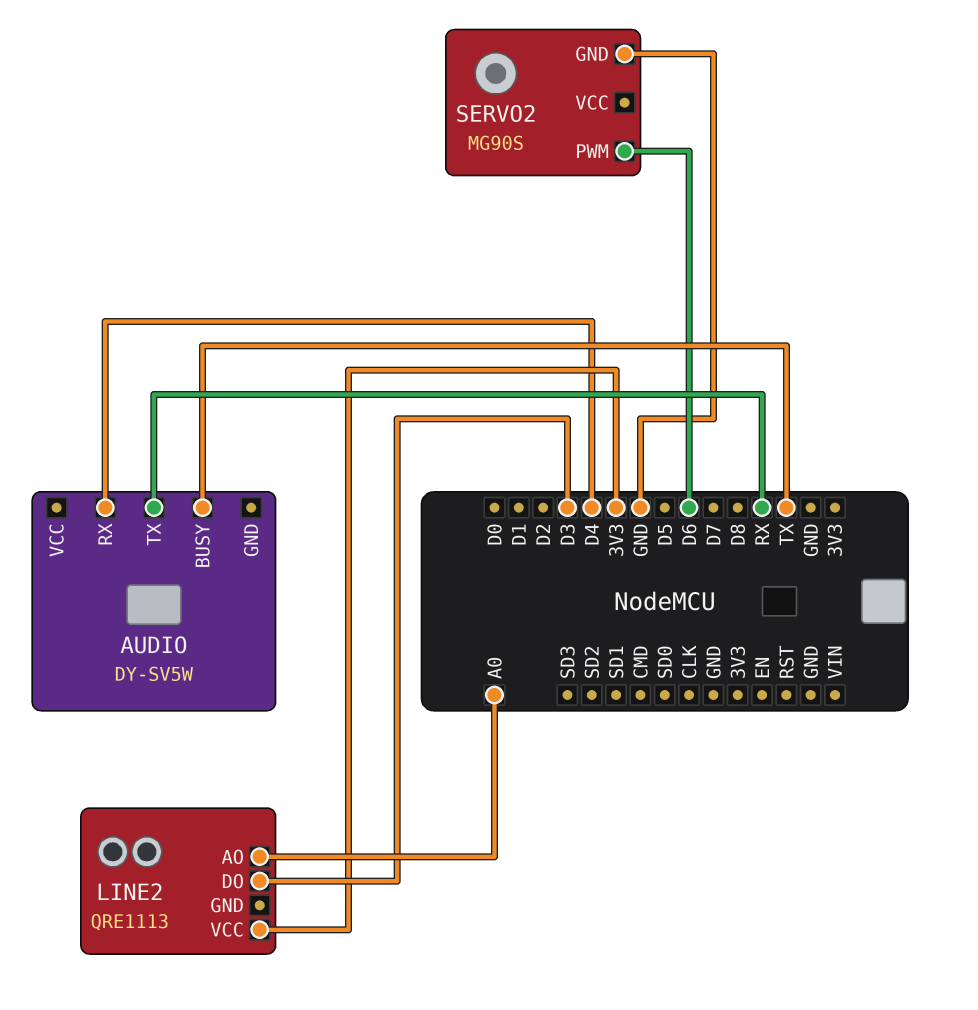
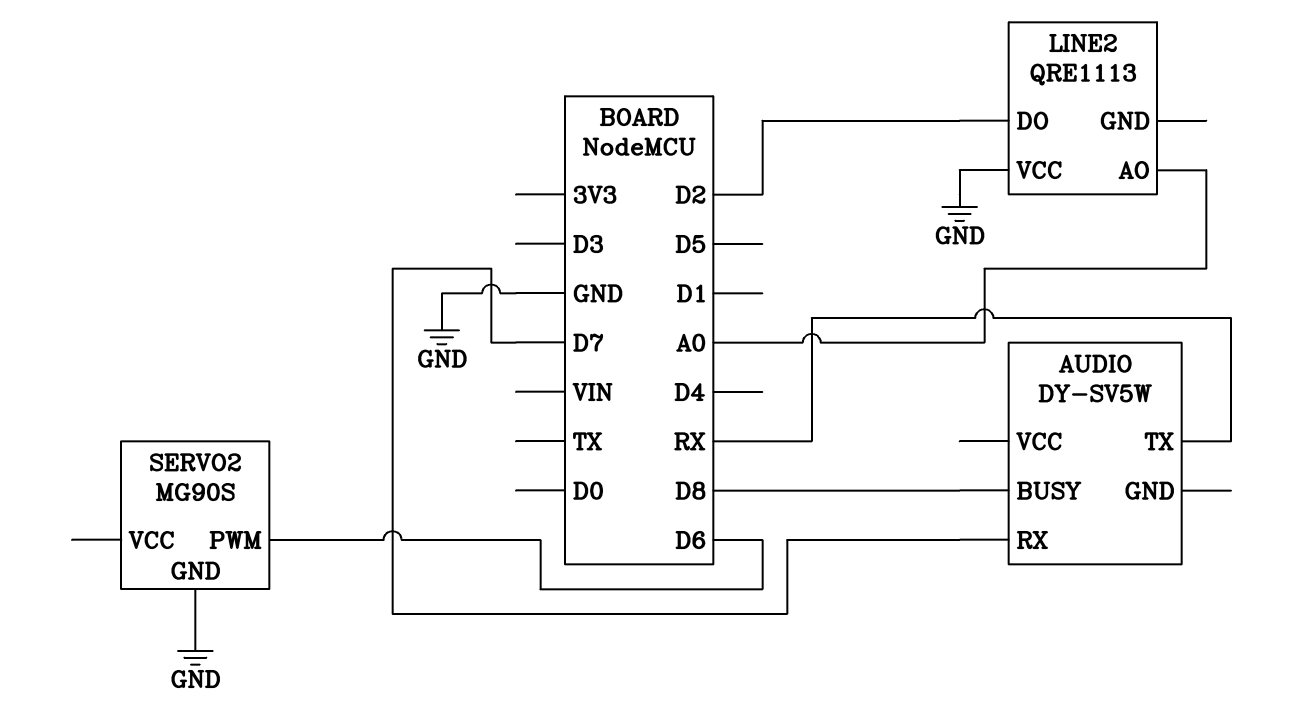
AUDIO pin BUSY: TX -> D8
AUDIO pin RX: D4 -> D7
LINE2 pin DO: D3 -> D2
LINE2 pin VCC: 3V3 -> GND

